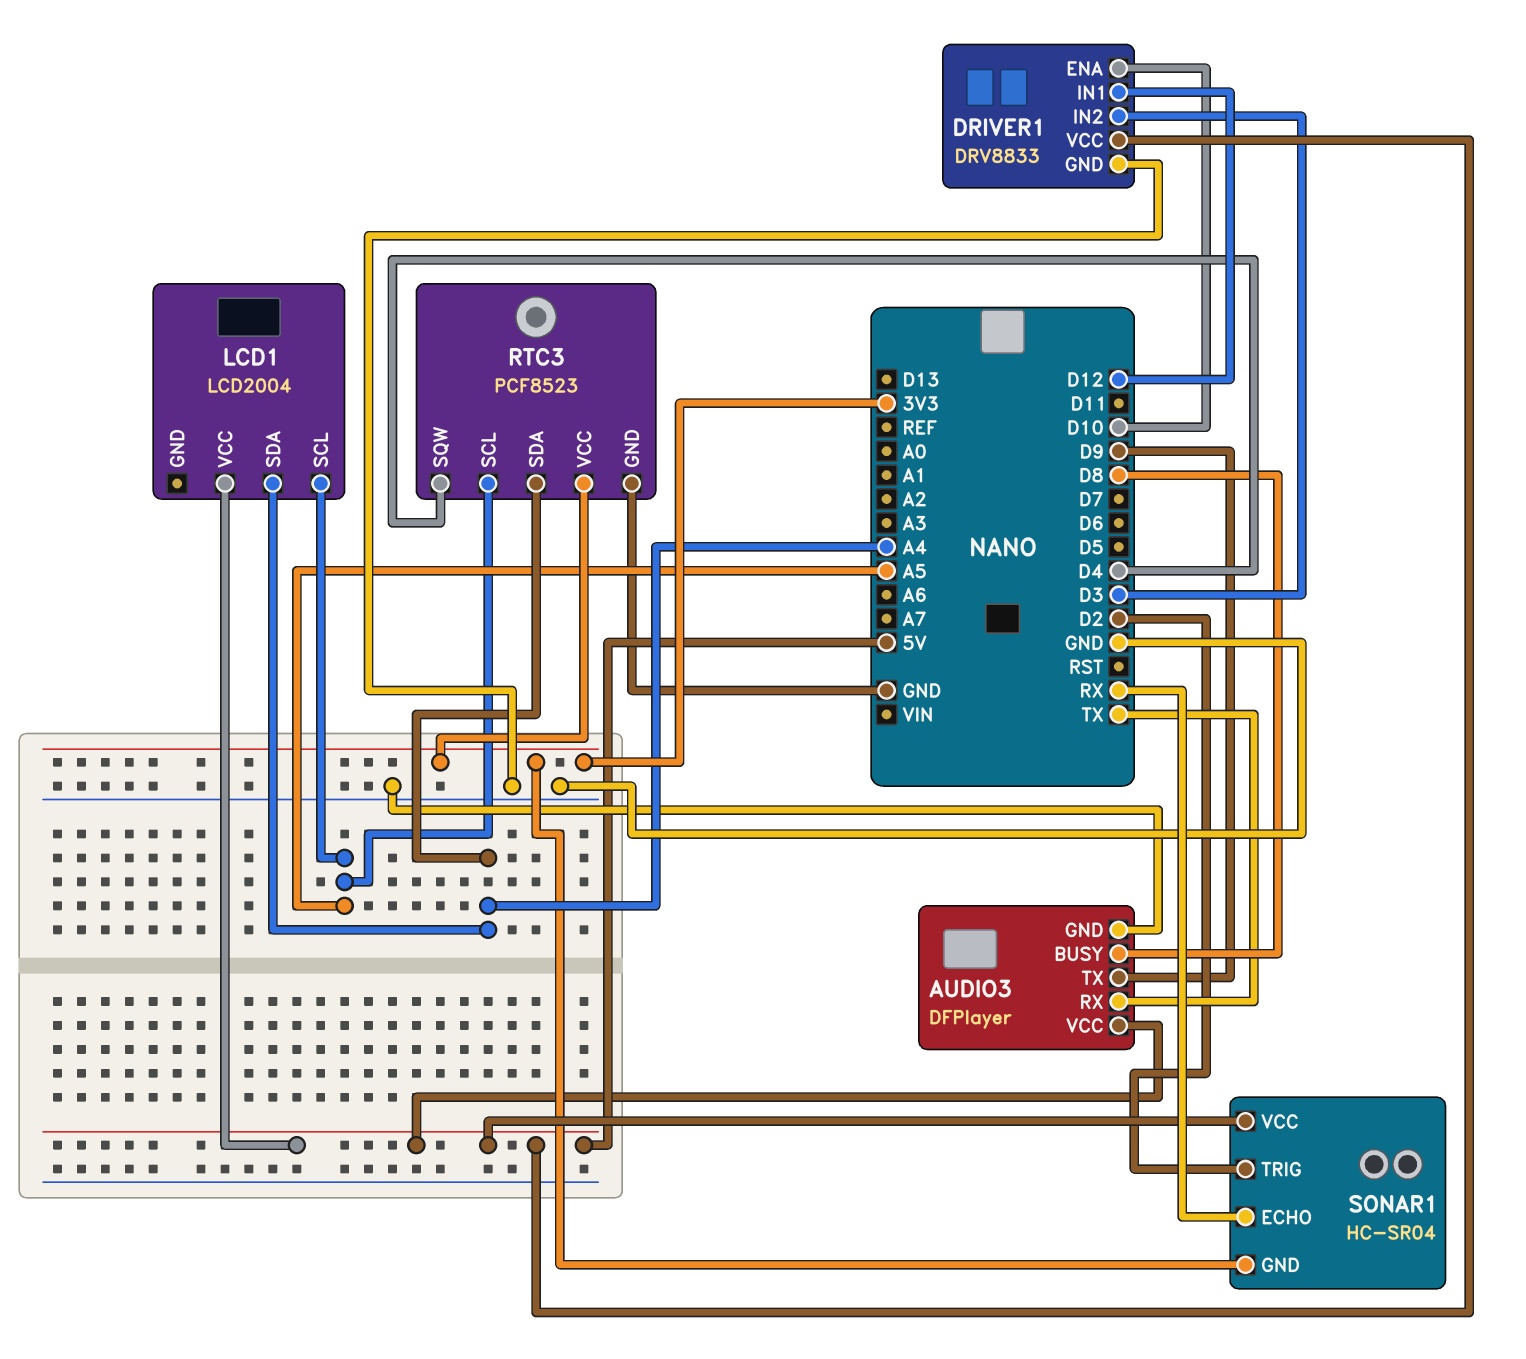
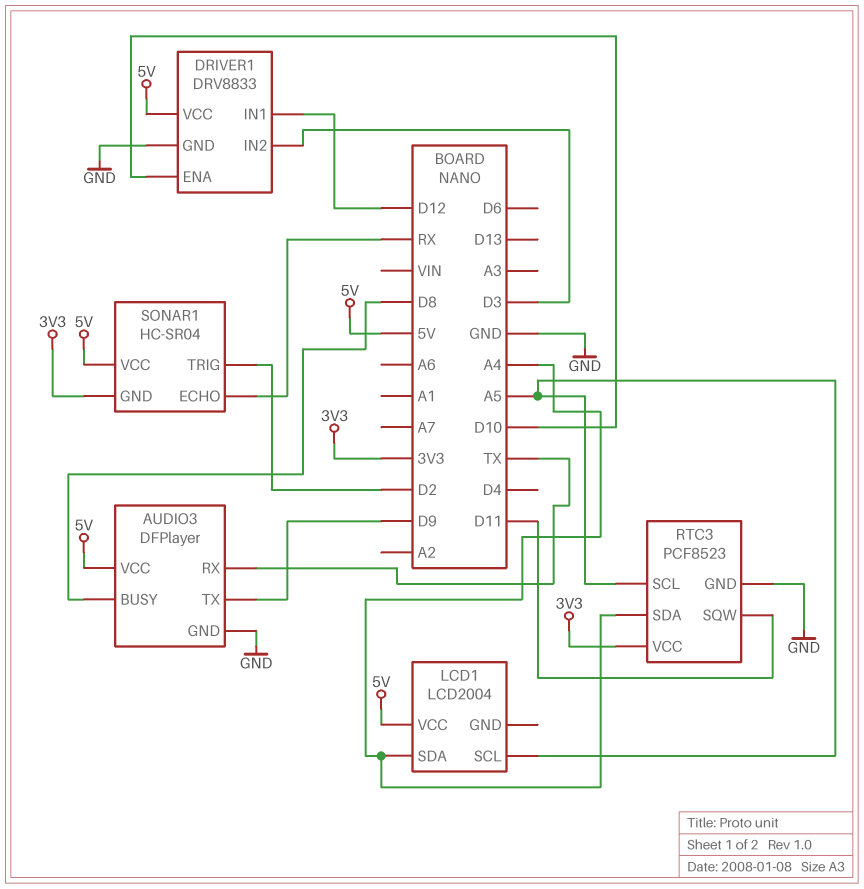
RTC3 pin SQW: D4 -> D11

